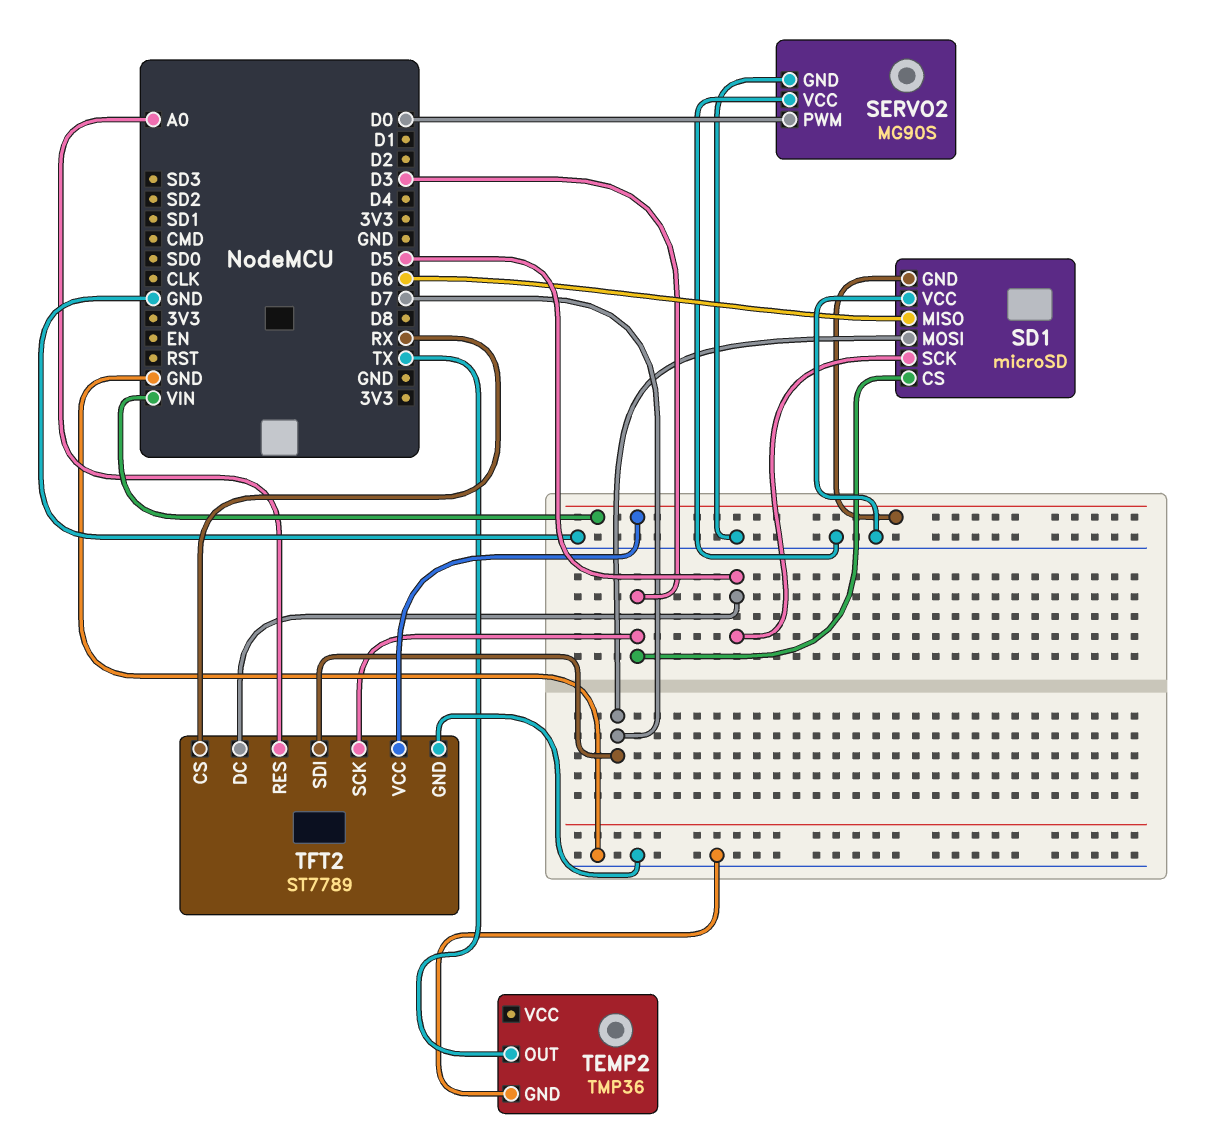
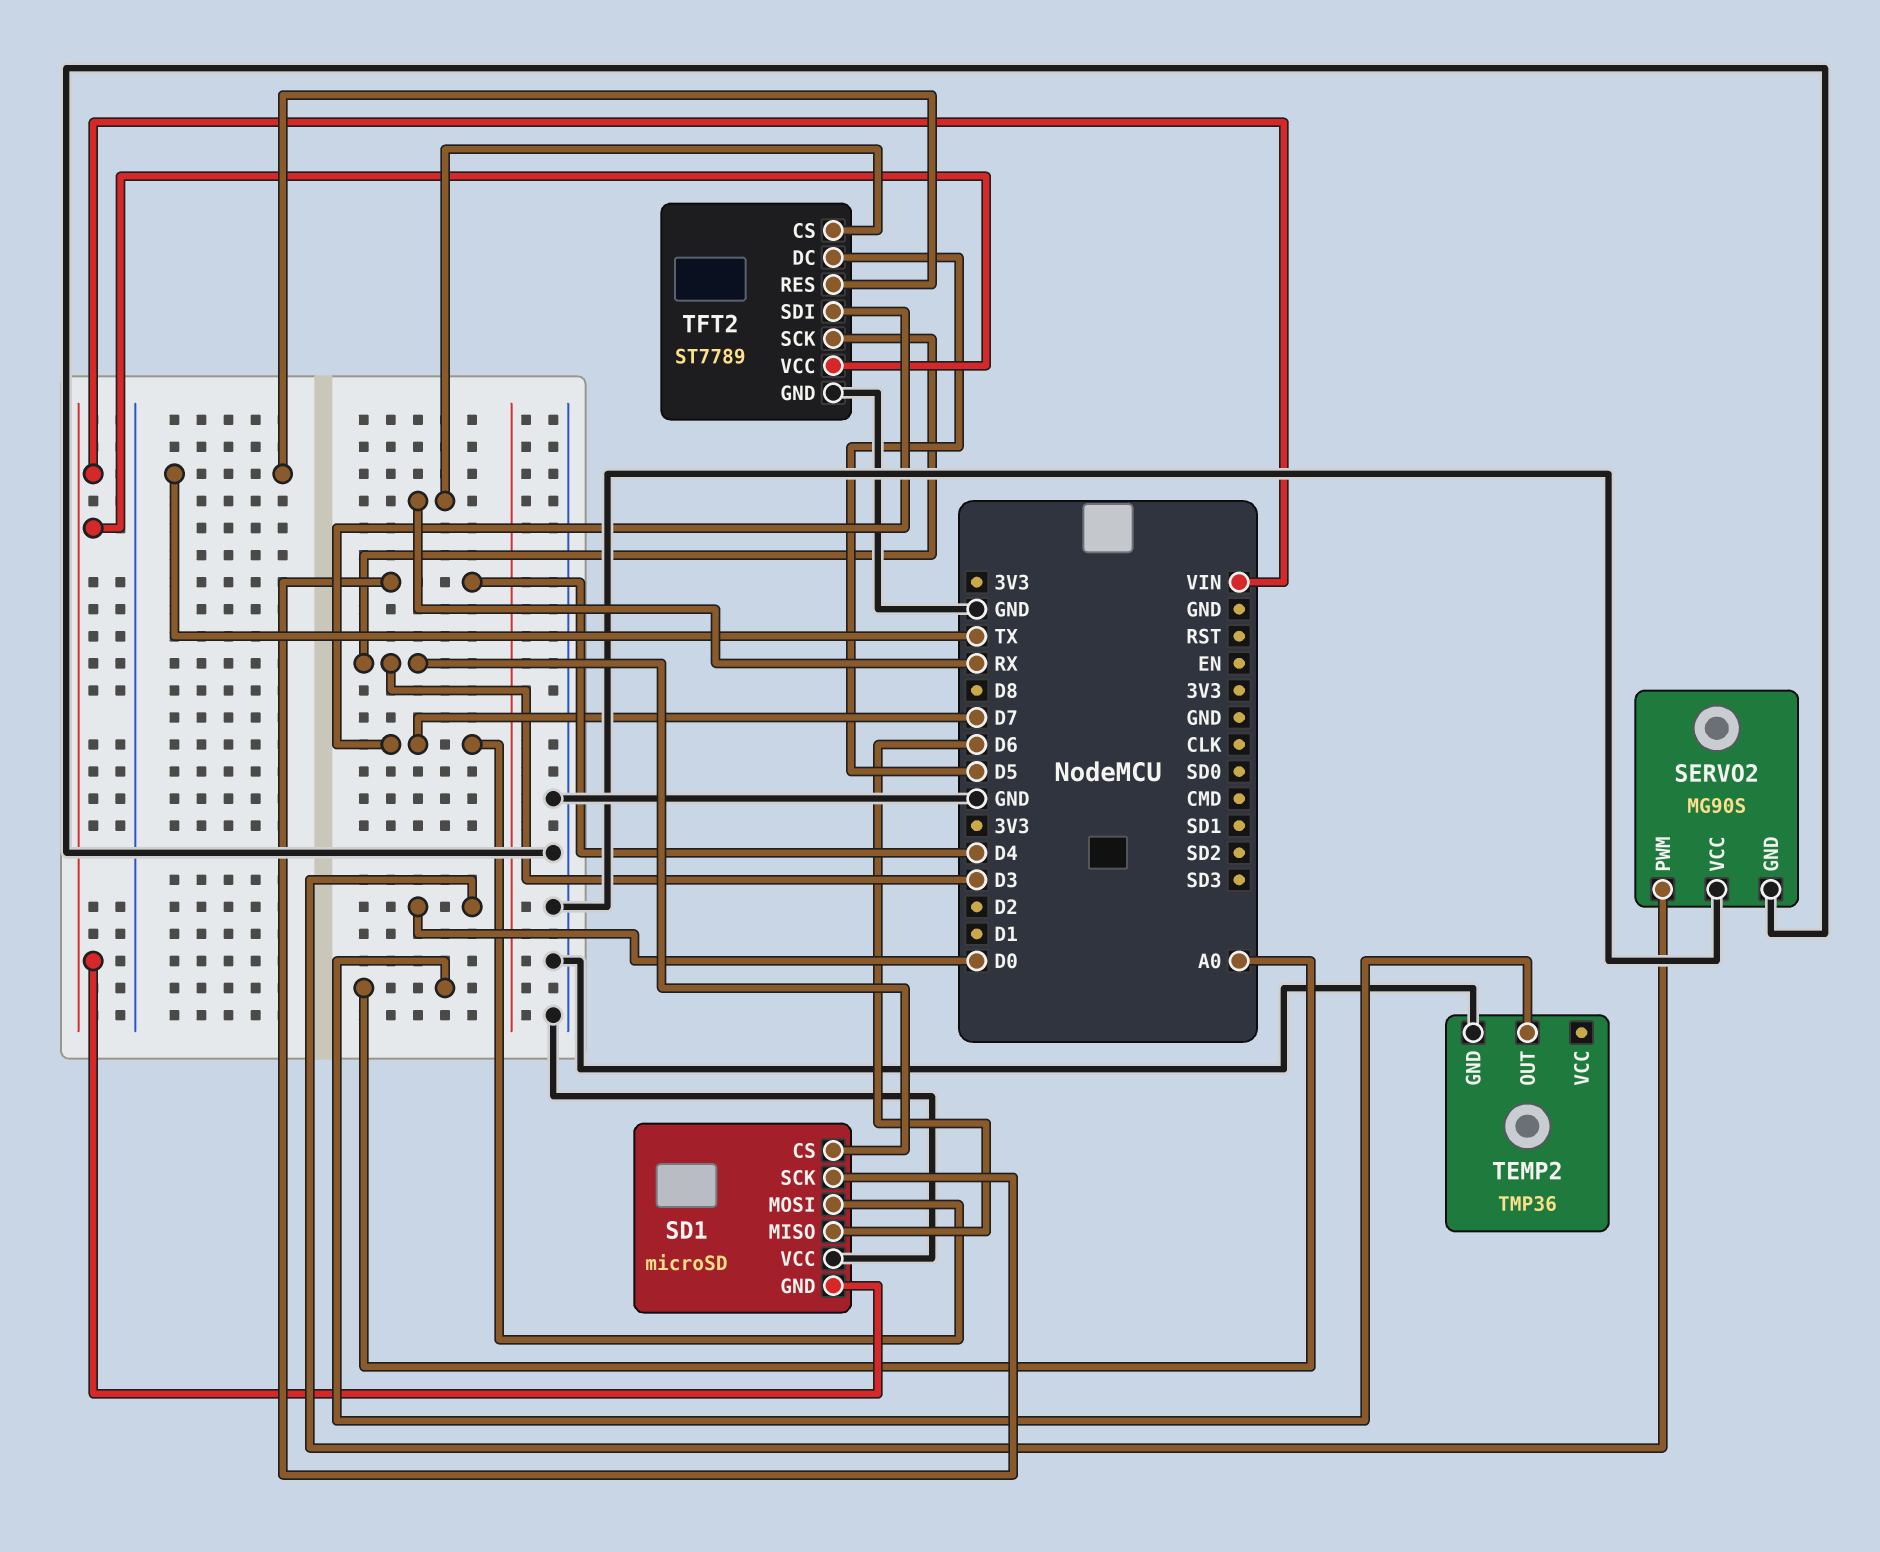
SD1 pin SCK: D5 -> D4
TEMP2 pin OUT: TX -> A0
TFT2 pin RES: A0 -> TX

